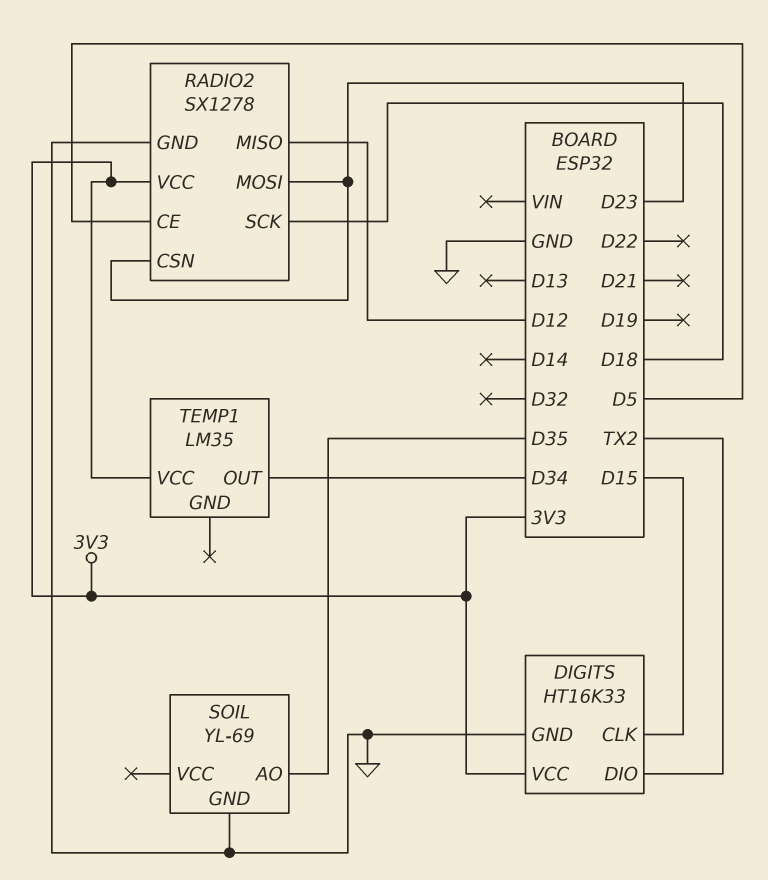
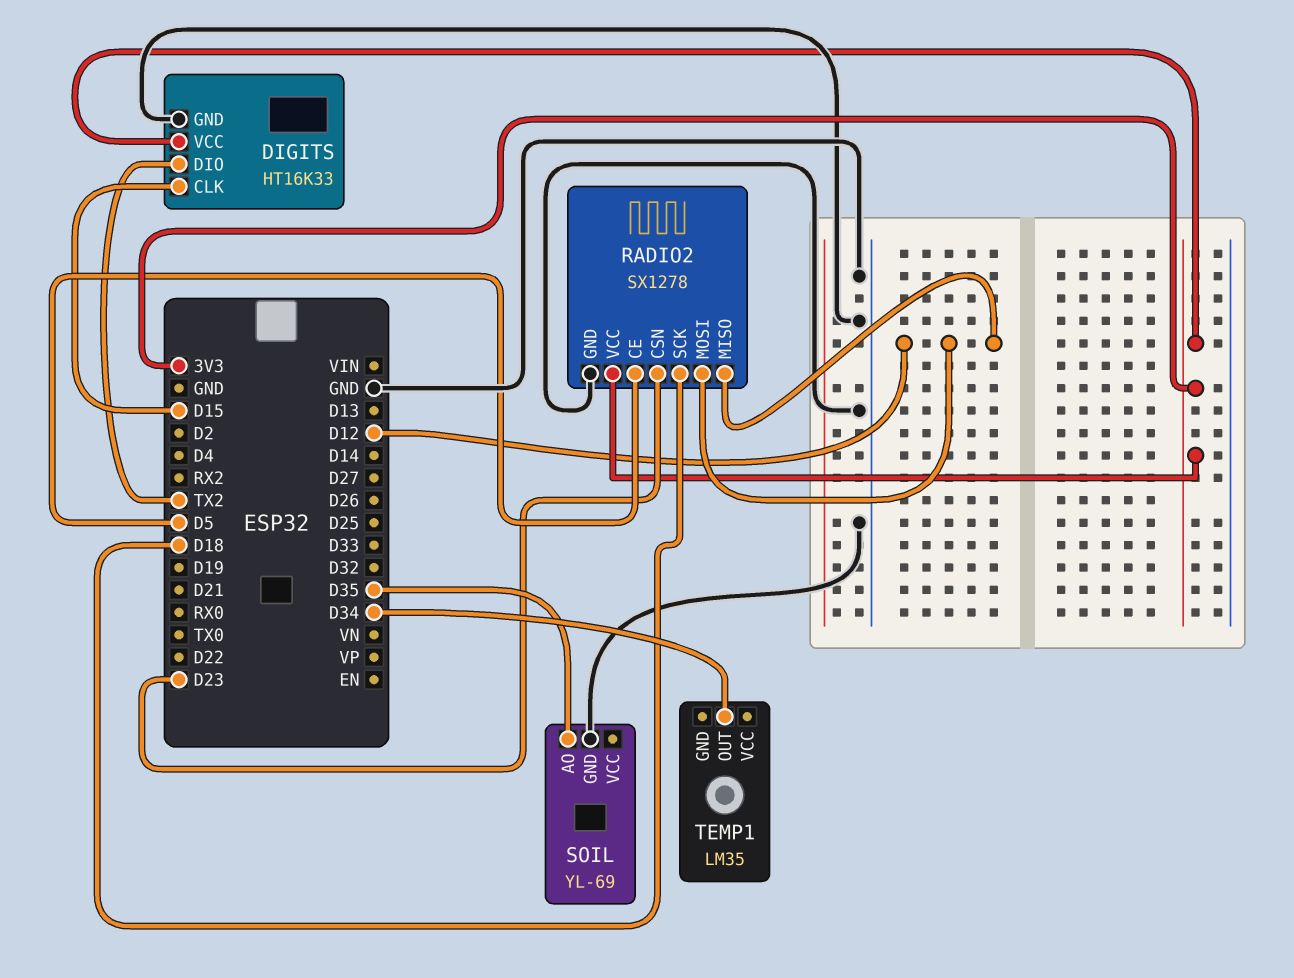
RADIO2 pin MOSI: D23 -> D12
TEMP1 pin VCC: 3V3 -> none

